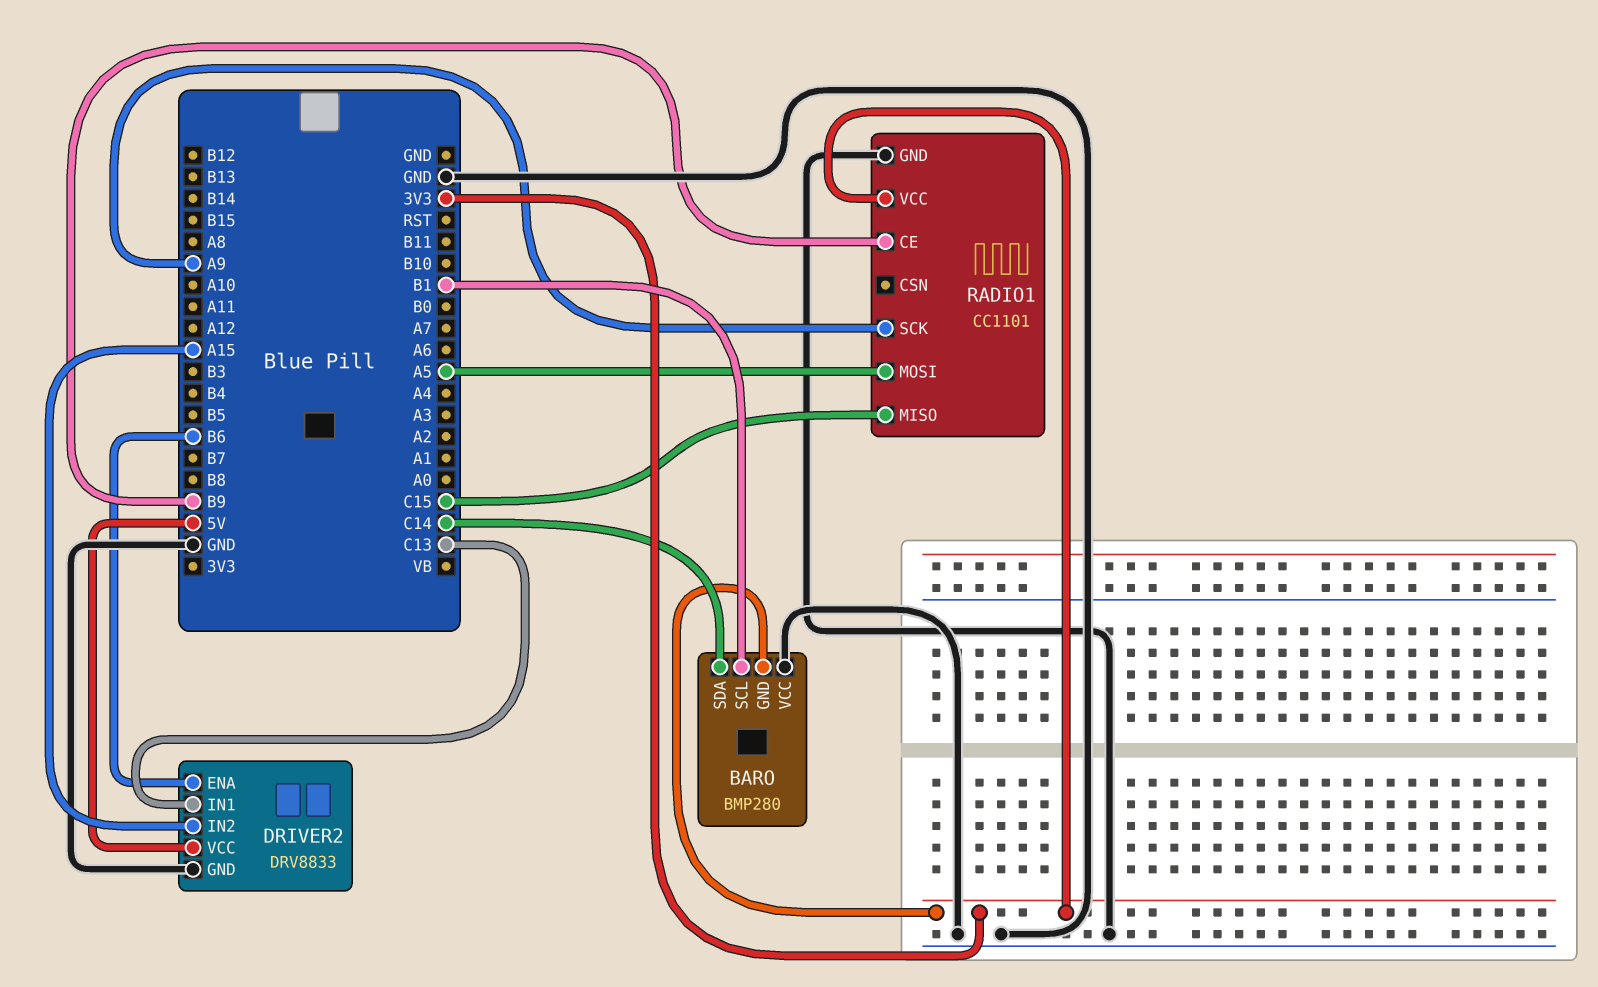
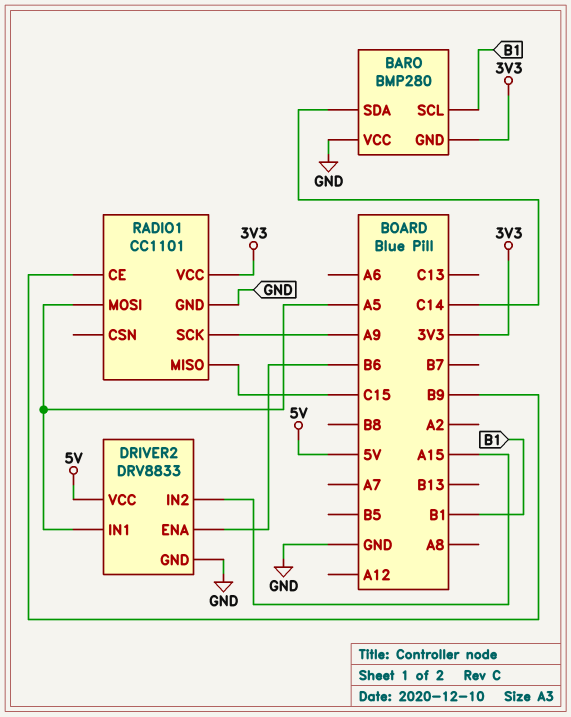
DRIVER2 pin IN1: C13 -> A5

